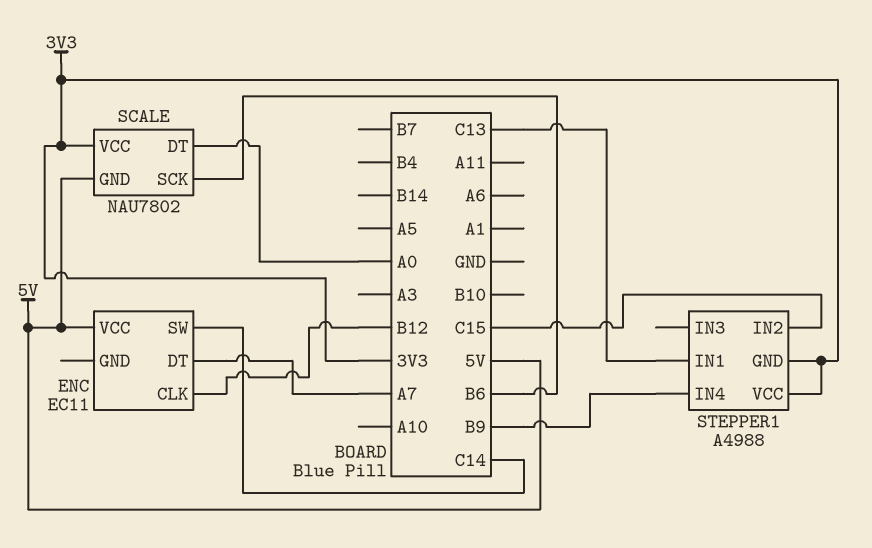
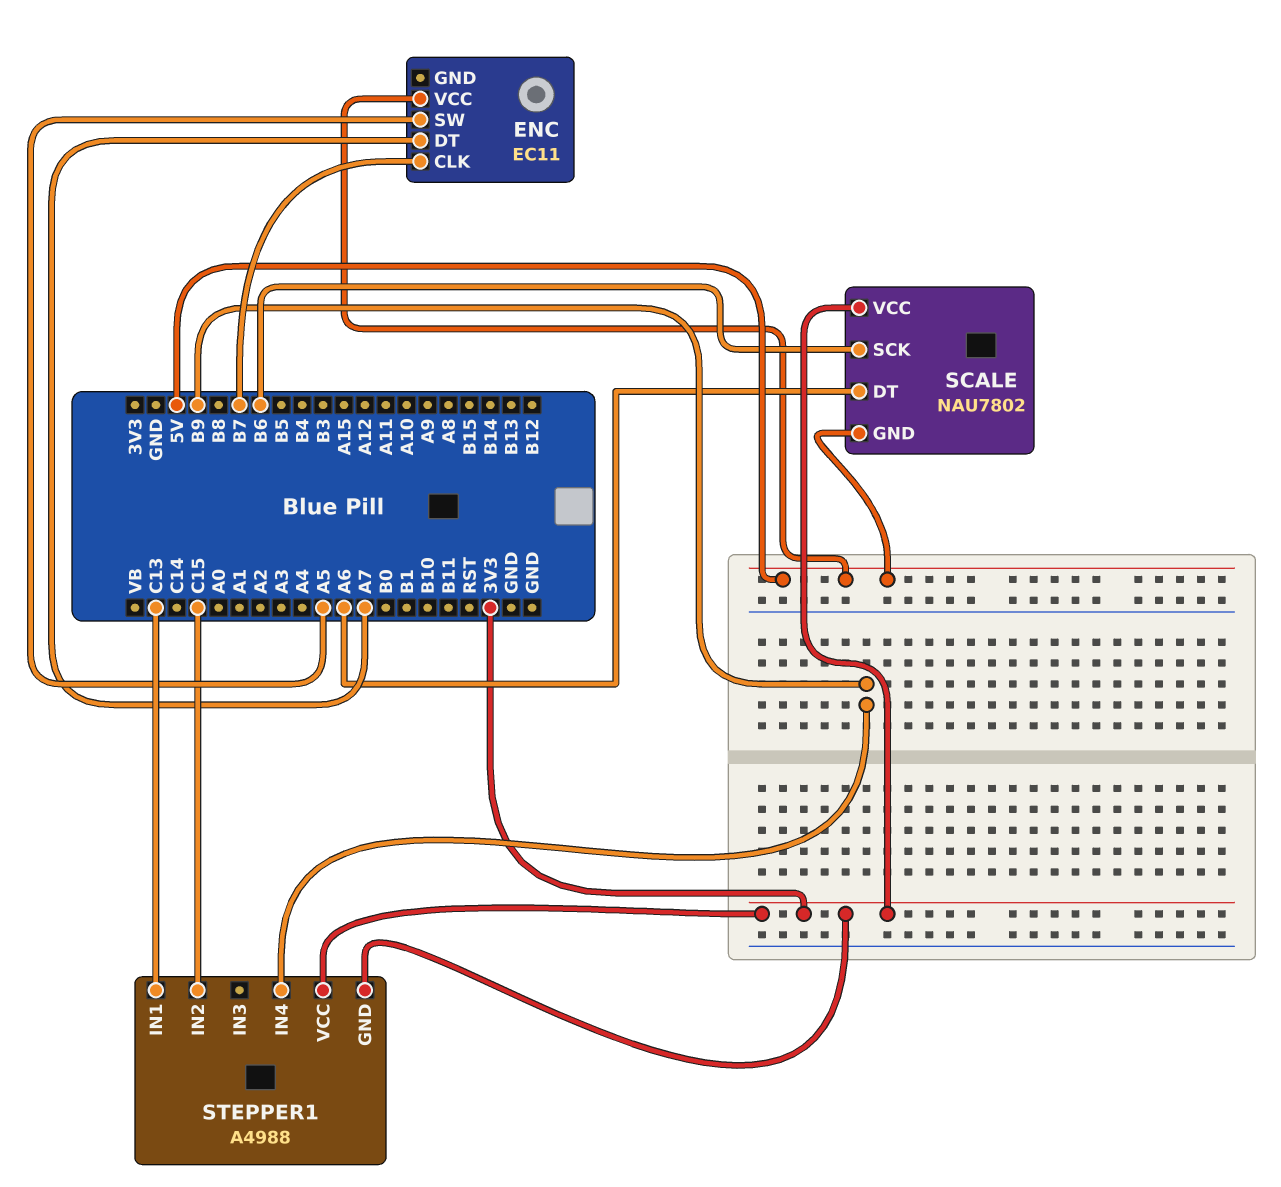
ENC pin CLK: B12 -> B7
ENC pin SW: C14 -> A5
SCALE pin DT: A0 -> A6

